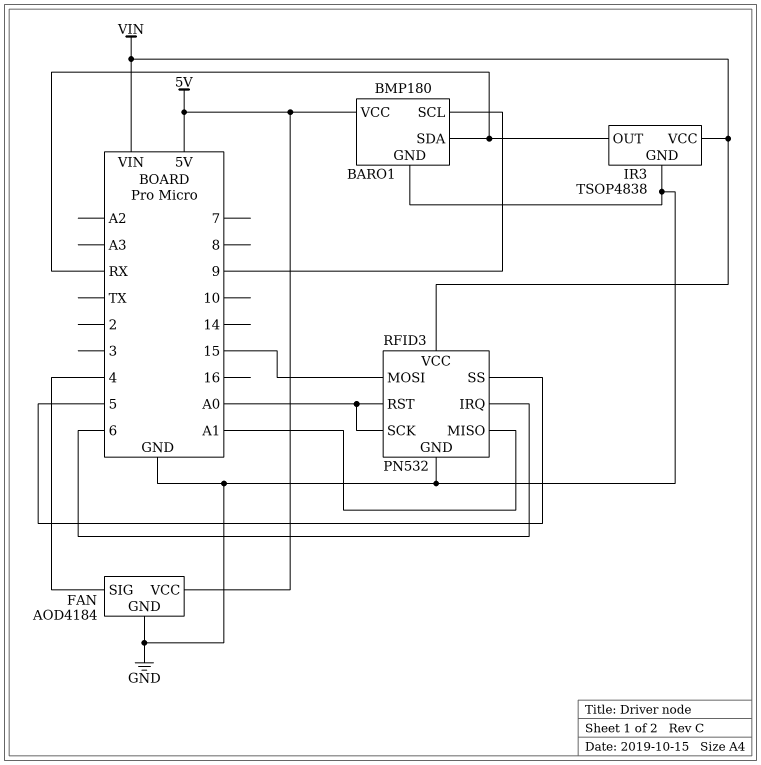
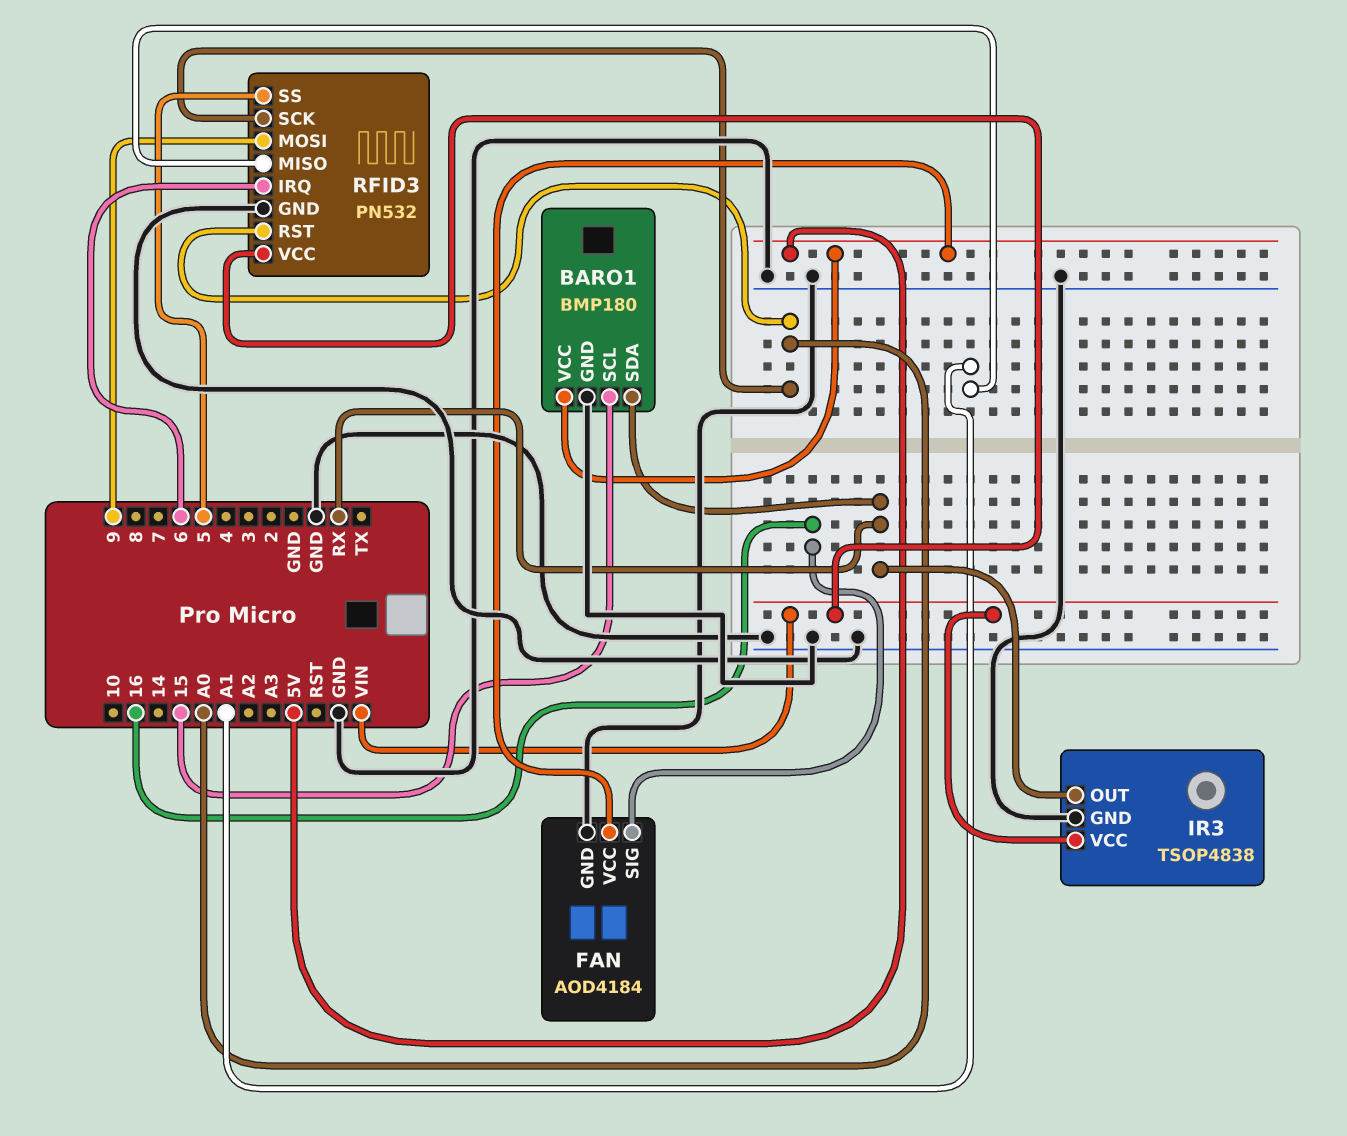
BARO1 pin SCL: 9 -> 15
FAN pin SIG: 4 -> 16
RFID3 pin MOSI: 15 -> 9

